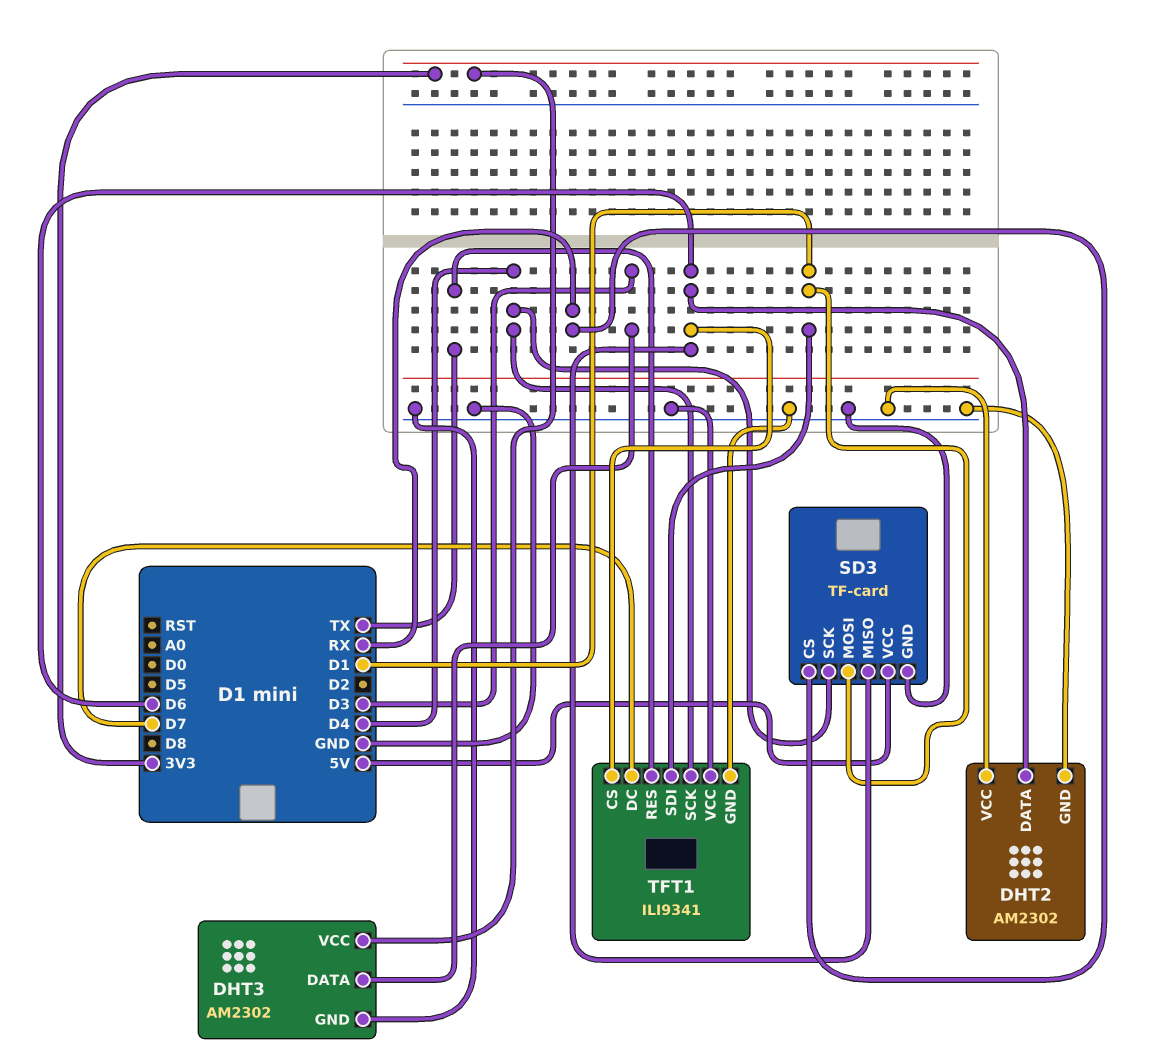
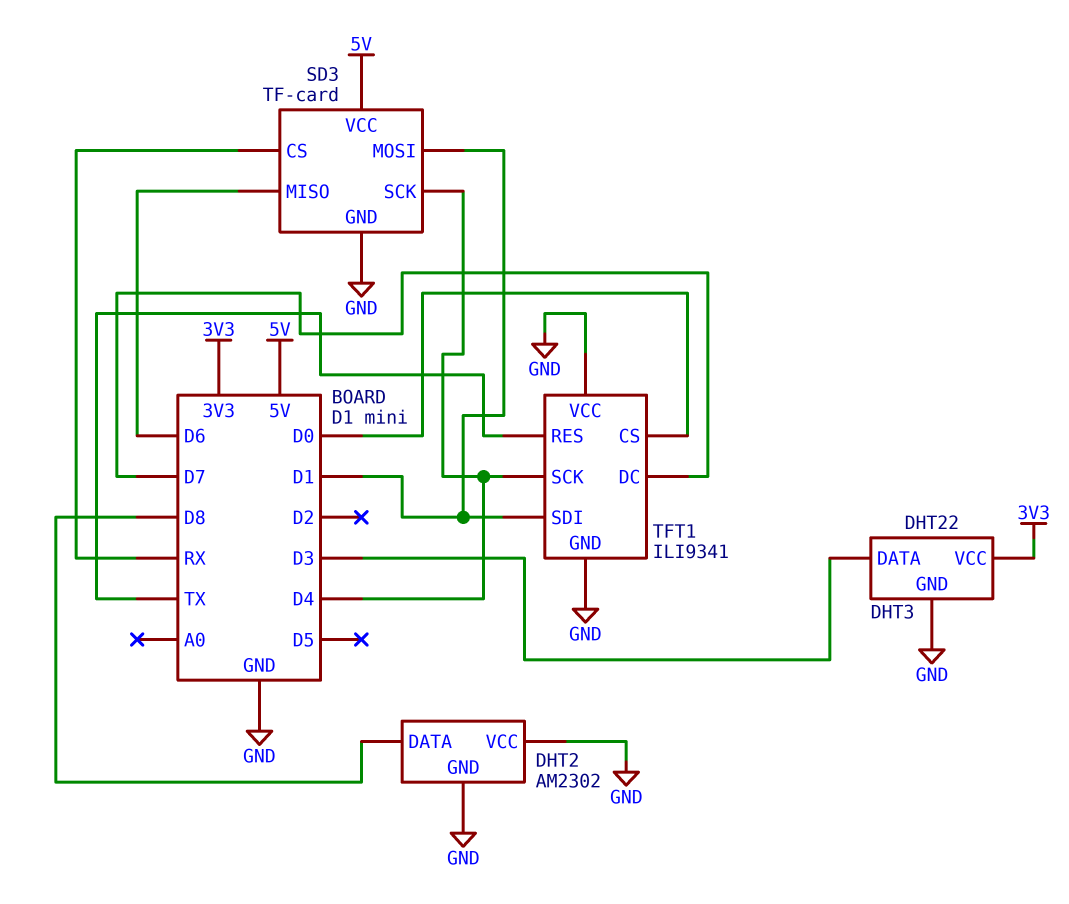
DHT2 pin DATA: D6 -> D8
DHT3: AM2302 -> DHT22
TFT1 pin CS: D6 -> D0

